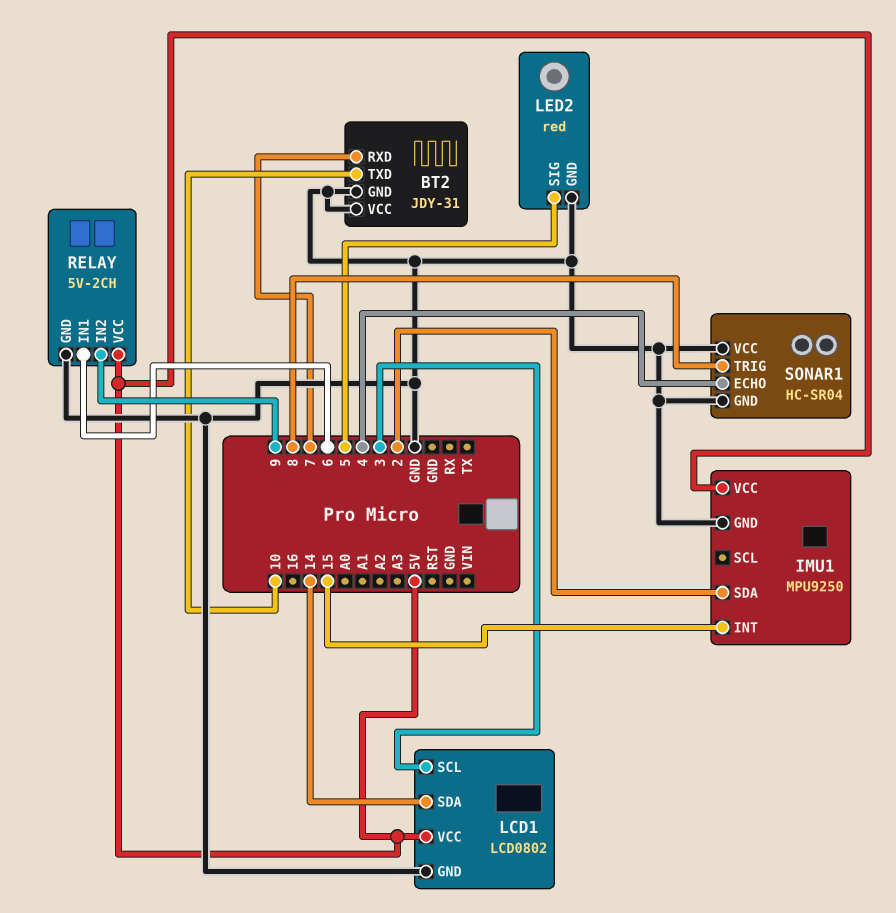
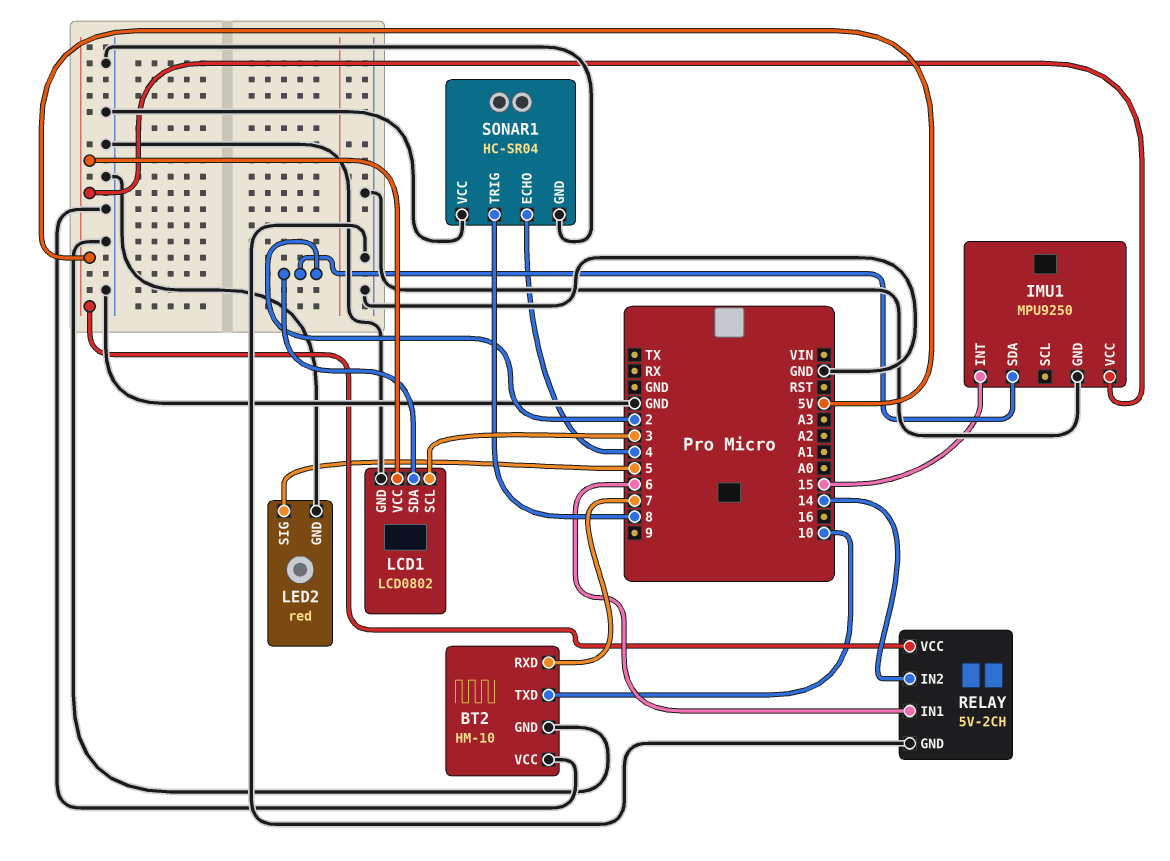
BT2: JDY-31 -> HM-10
LCD1 pin SDA: 14 -> 2
RELAY pin IN2: 9 -> 14

